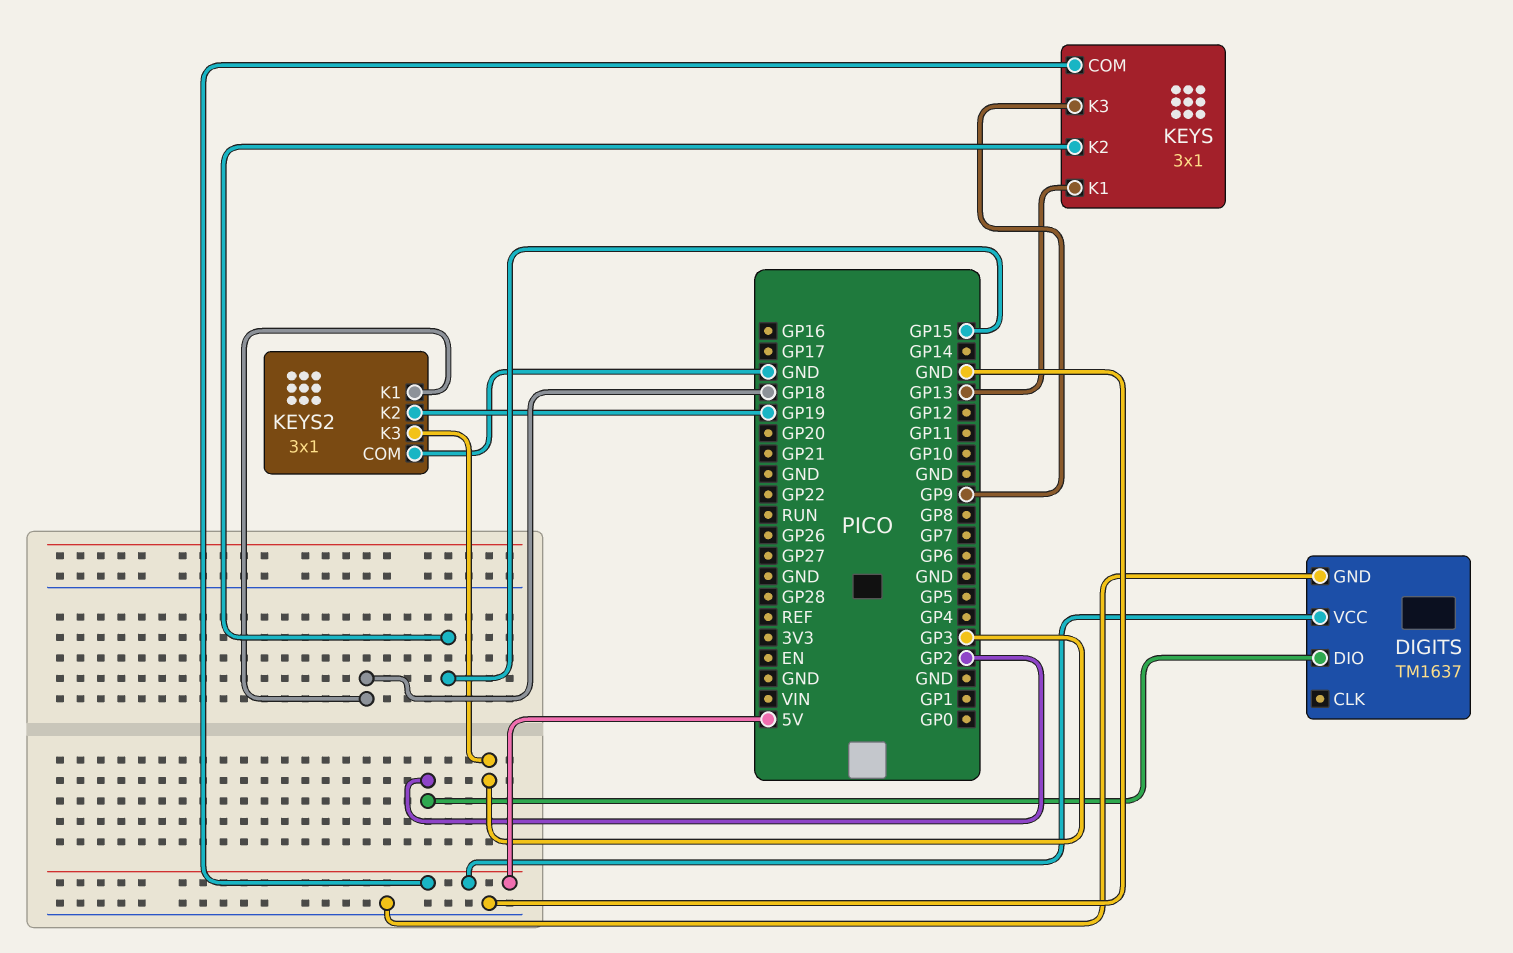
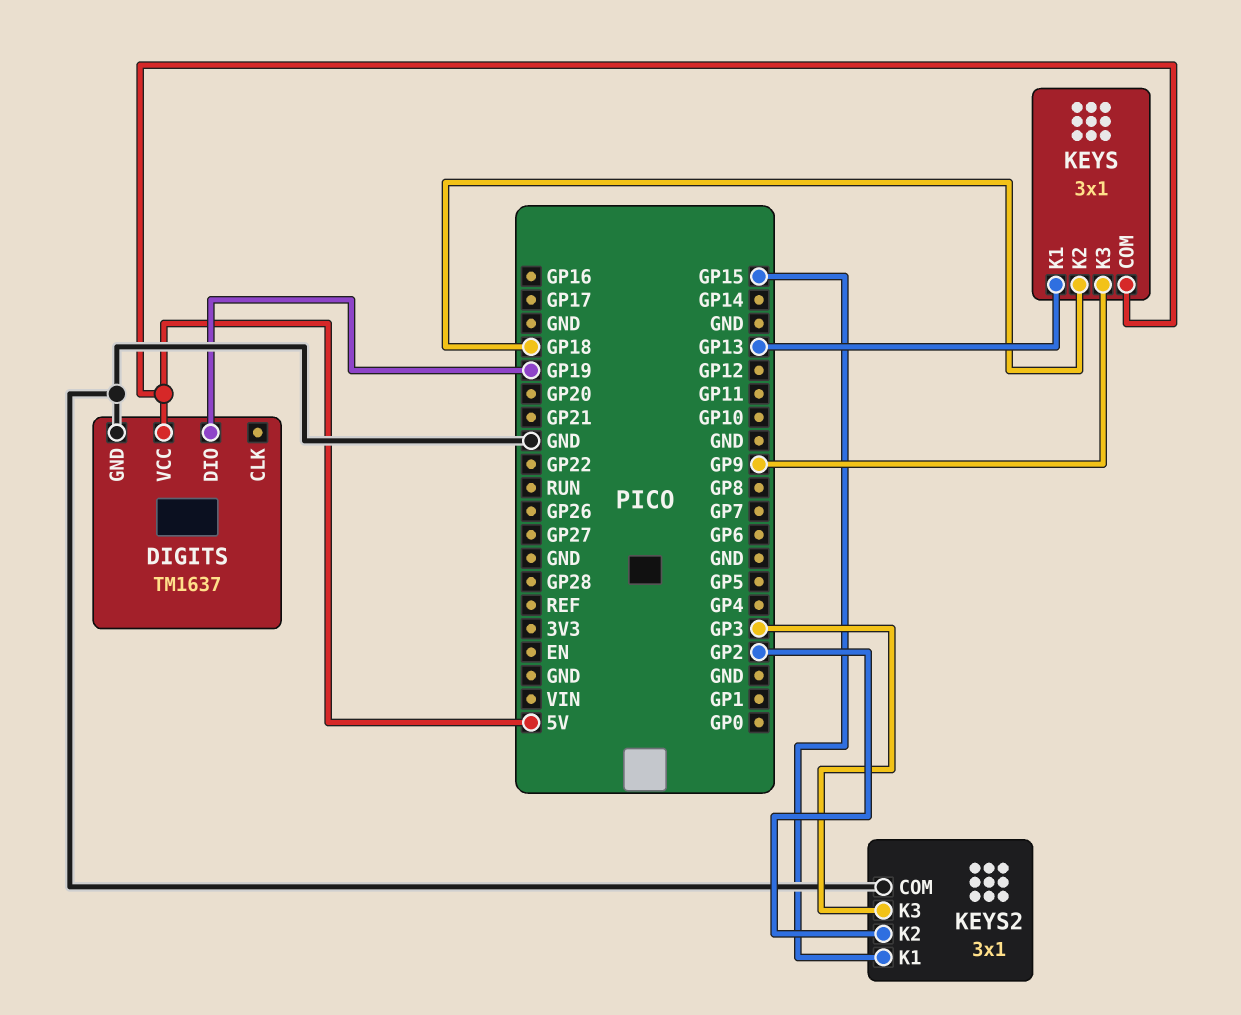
DIGITS pin DIO: GP2 -> GP19
KEYS pin K2: GP15 -> GP18
KEYS2 pin K1: GP18 -> GP15
KEYS2 pin K2: GP19 -> GP2

